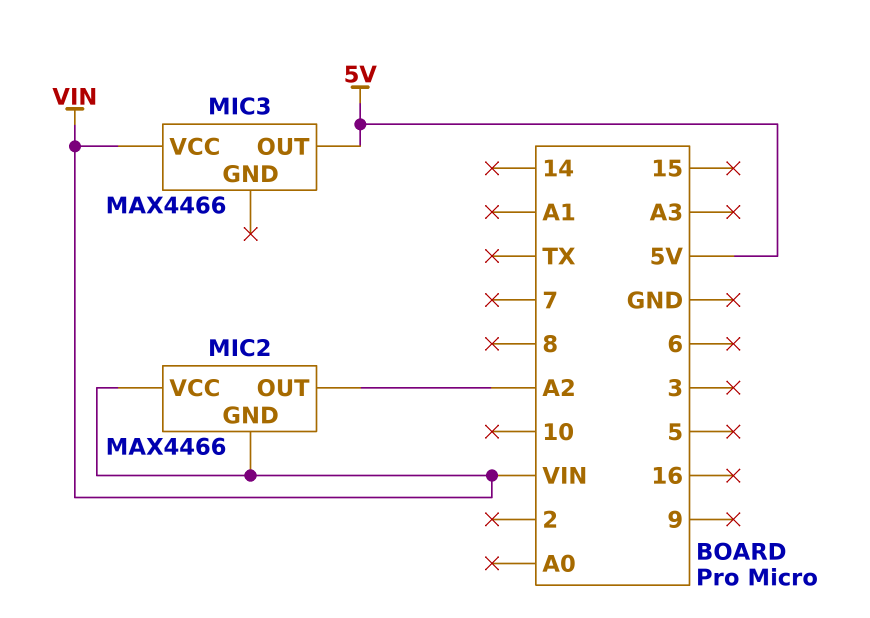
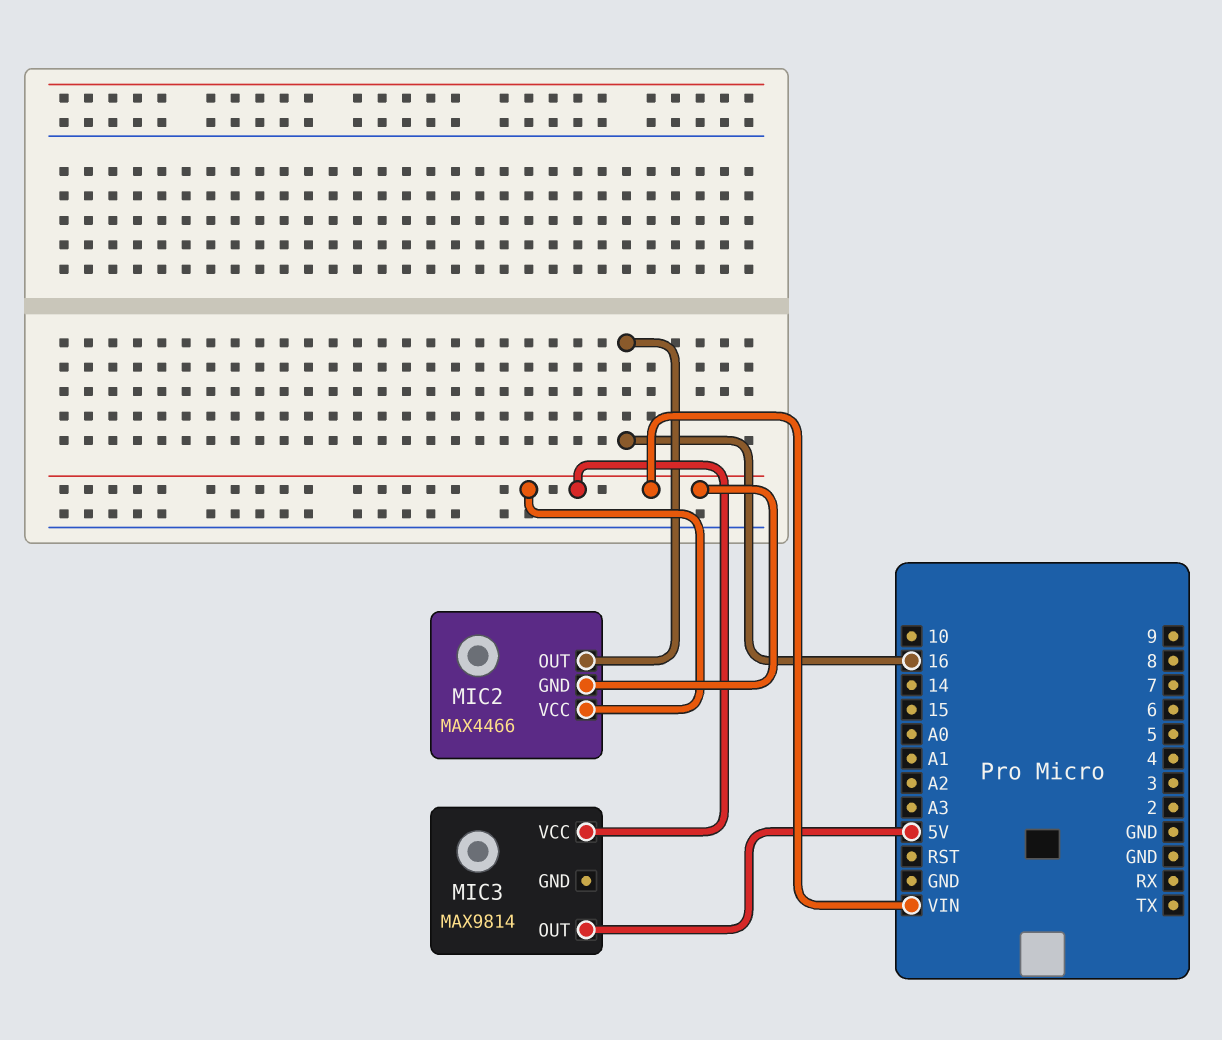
MIC2 pin OUT: A2 -> 16
MIC3: MAX4466 -> MAX9814

